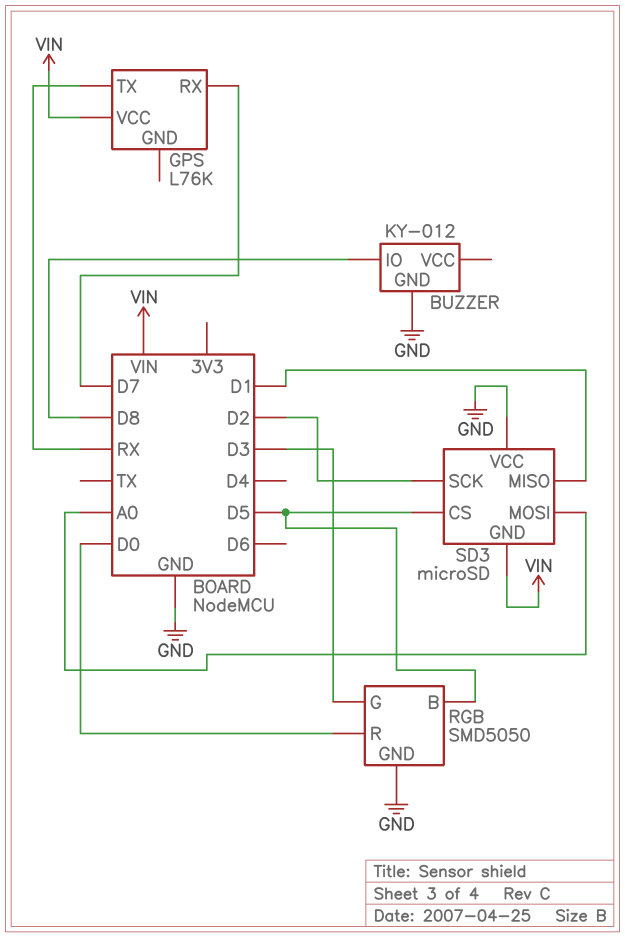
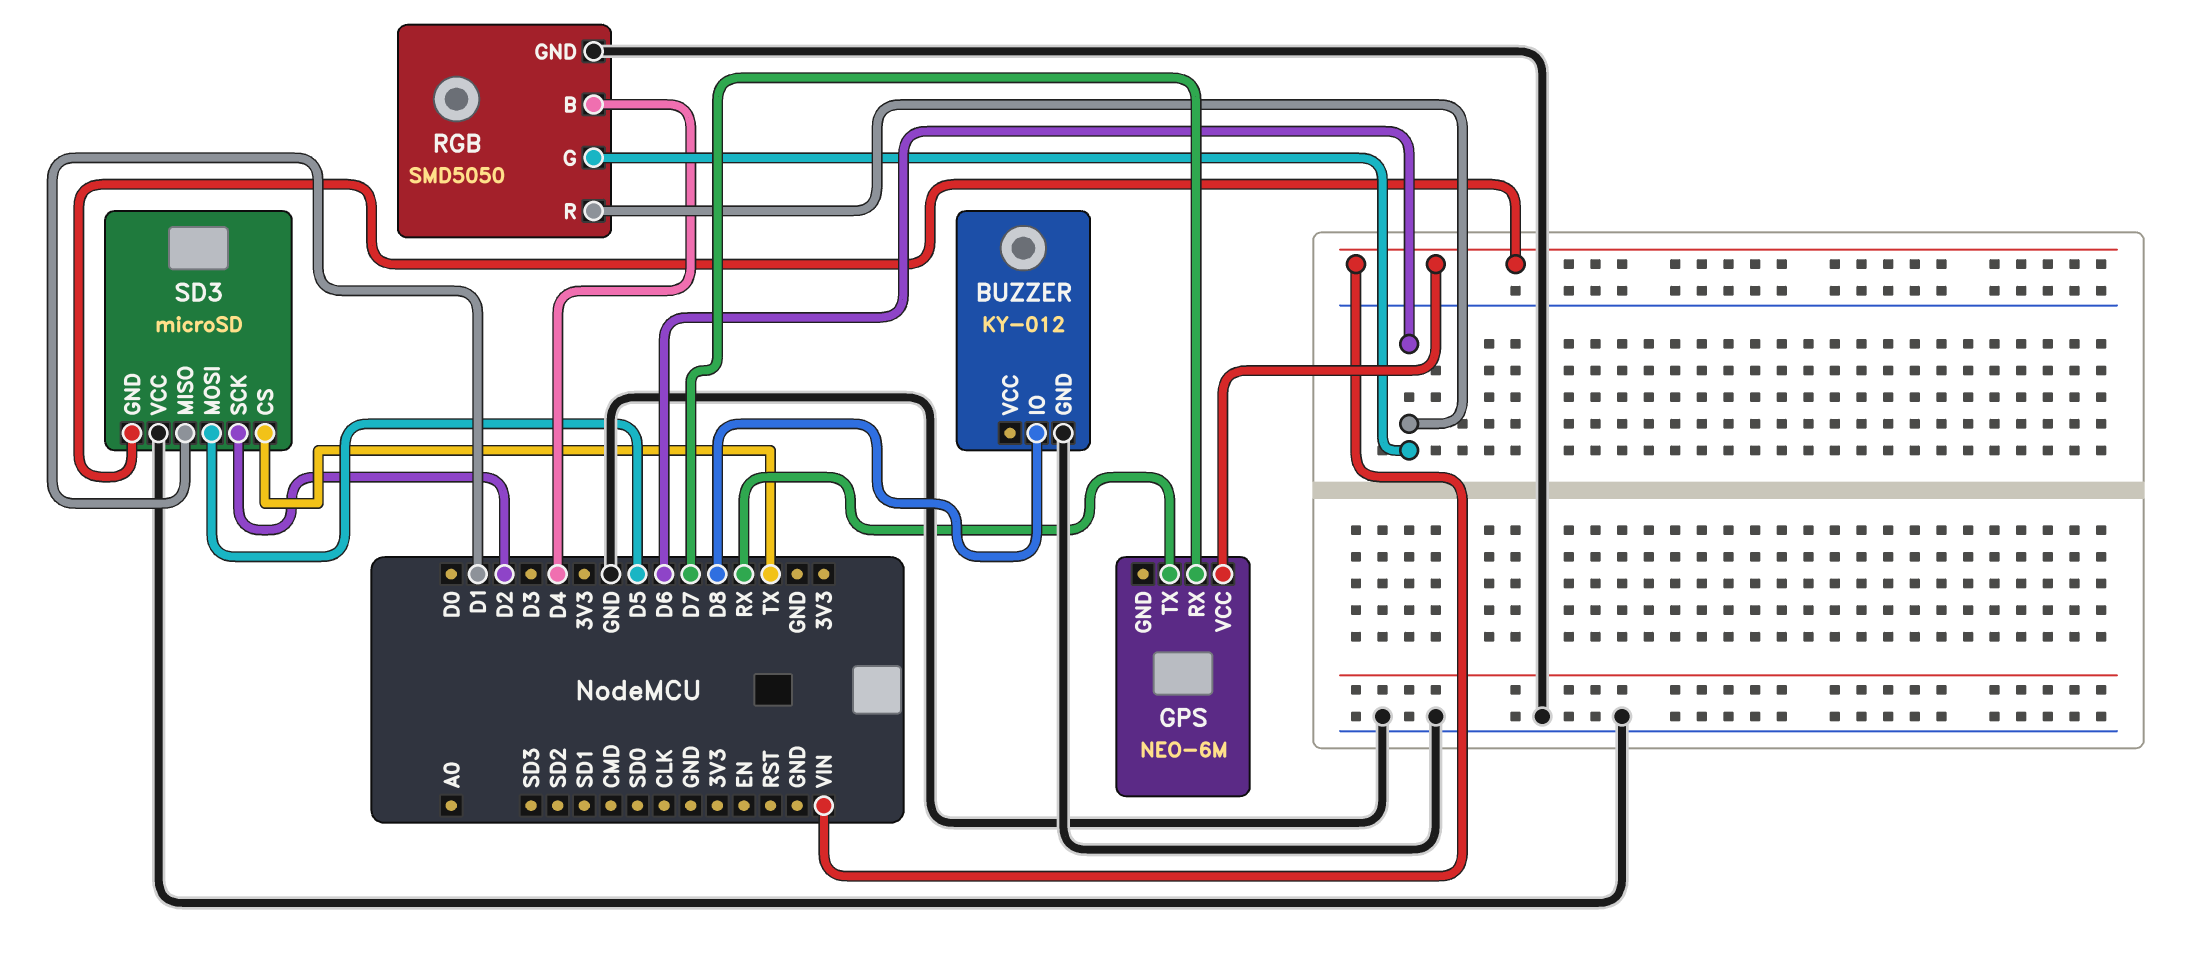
GPS: L76K -> NEO-6M
RGB pin B: D5 -> D4
RGB pin G: D3 -> D6
RGB pin R: D0 -> D6
SD3 pin CS: D5 -> TX
SD3 pin MOSI: A0 -> D5

